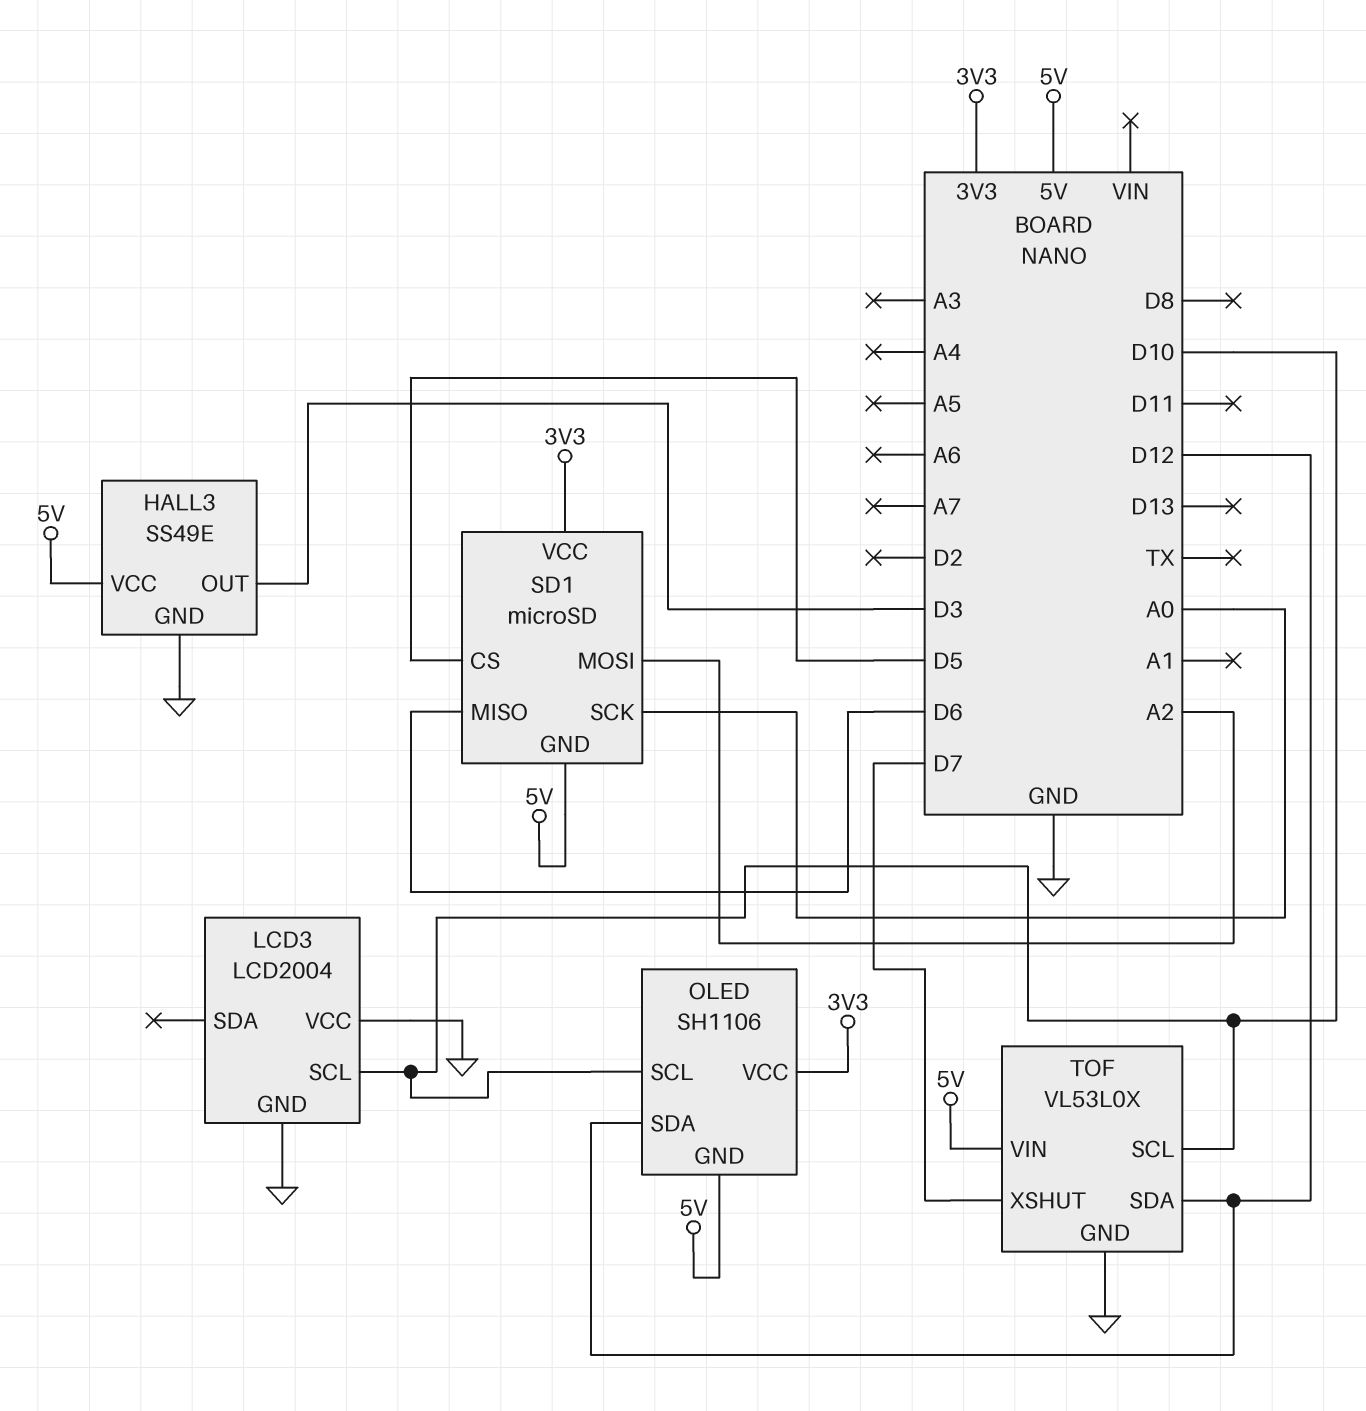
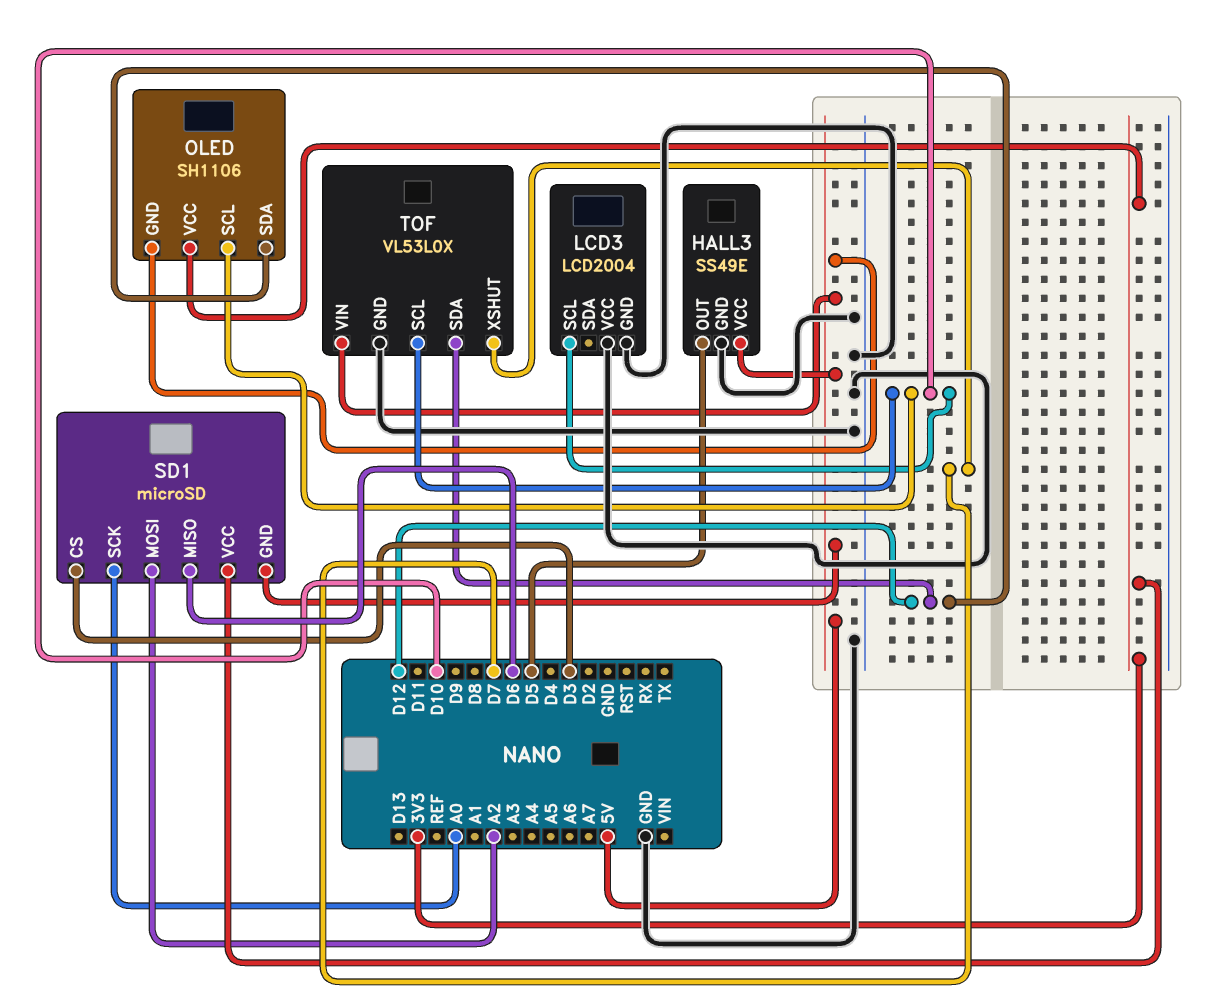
HALL3 pin OUT: D3 -> D5
SD1 pin CS: D5 -> D3

